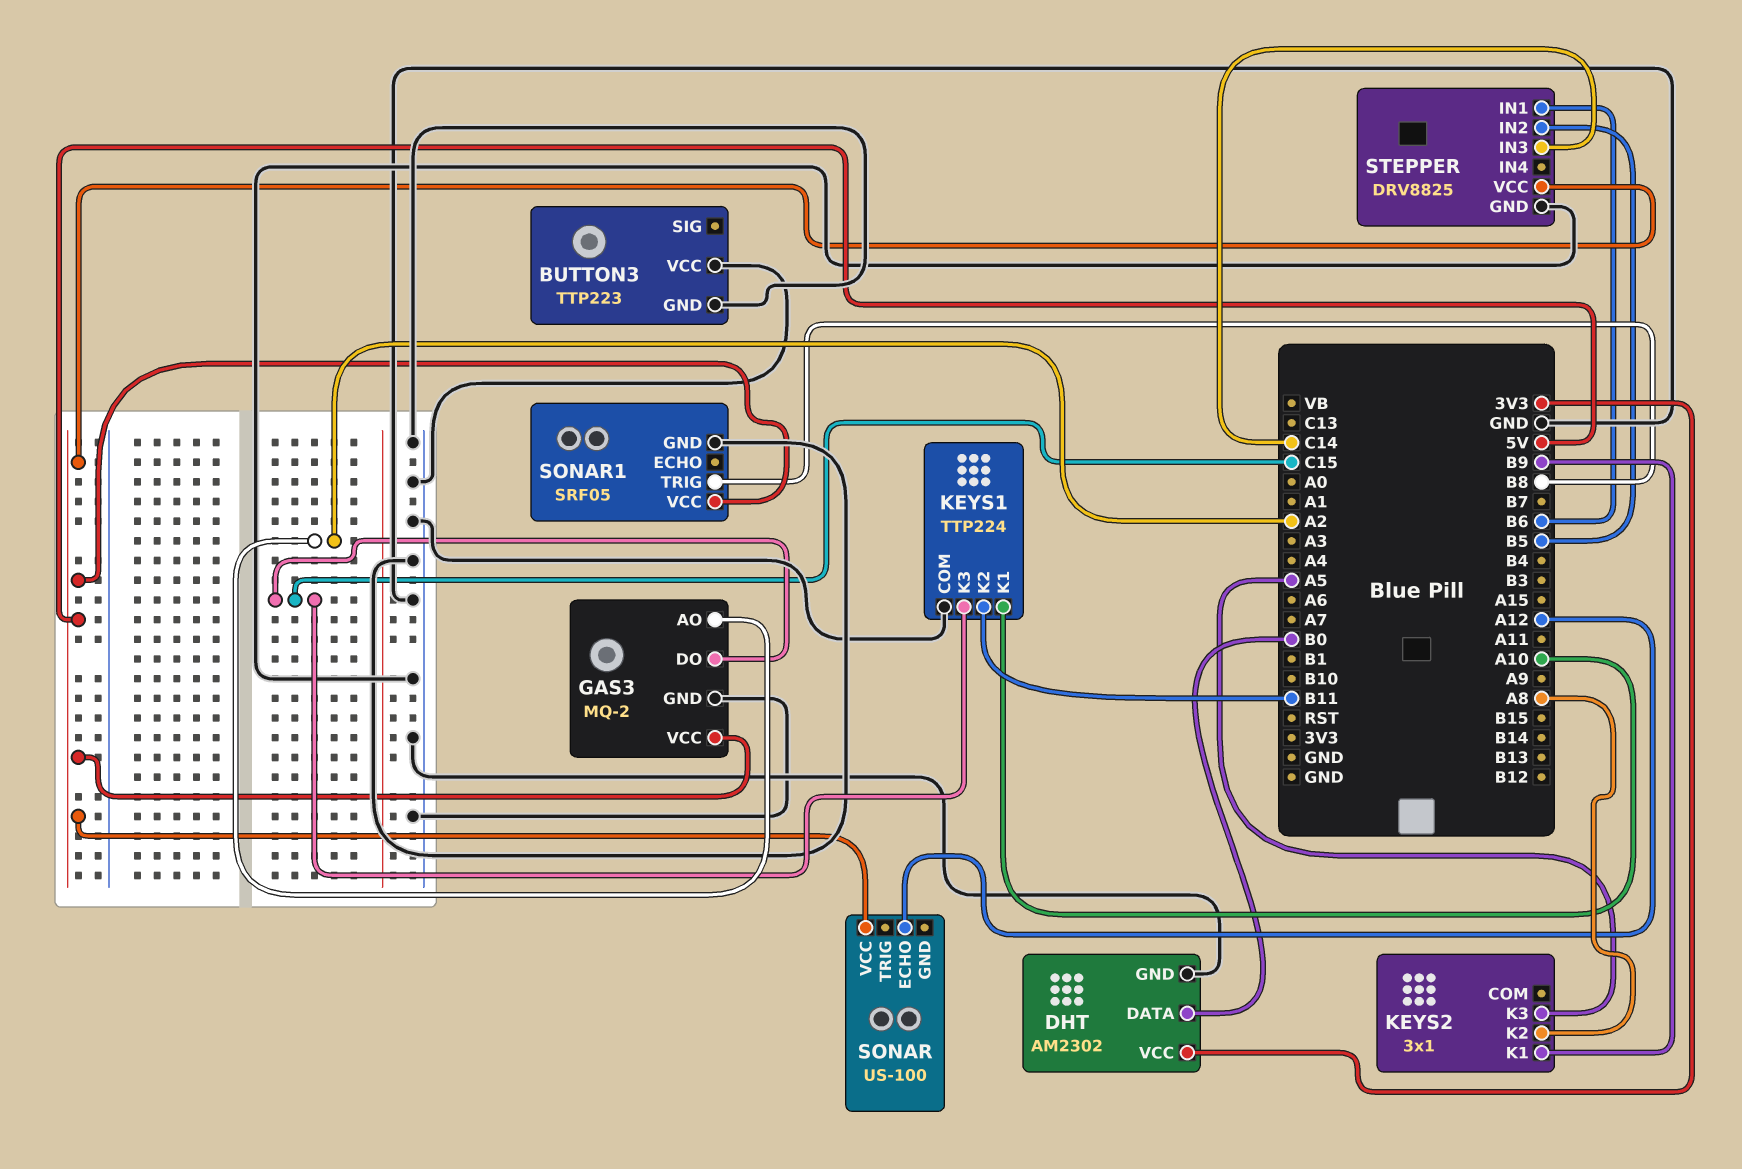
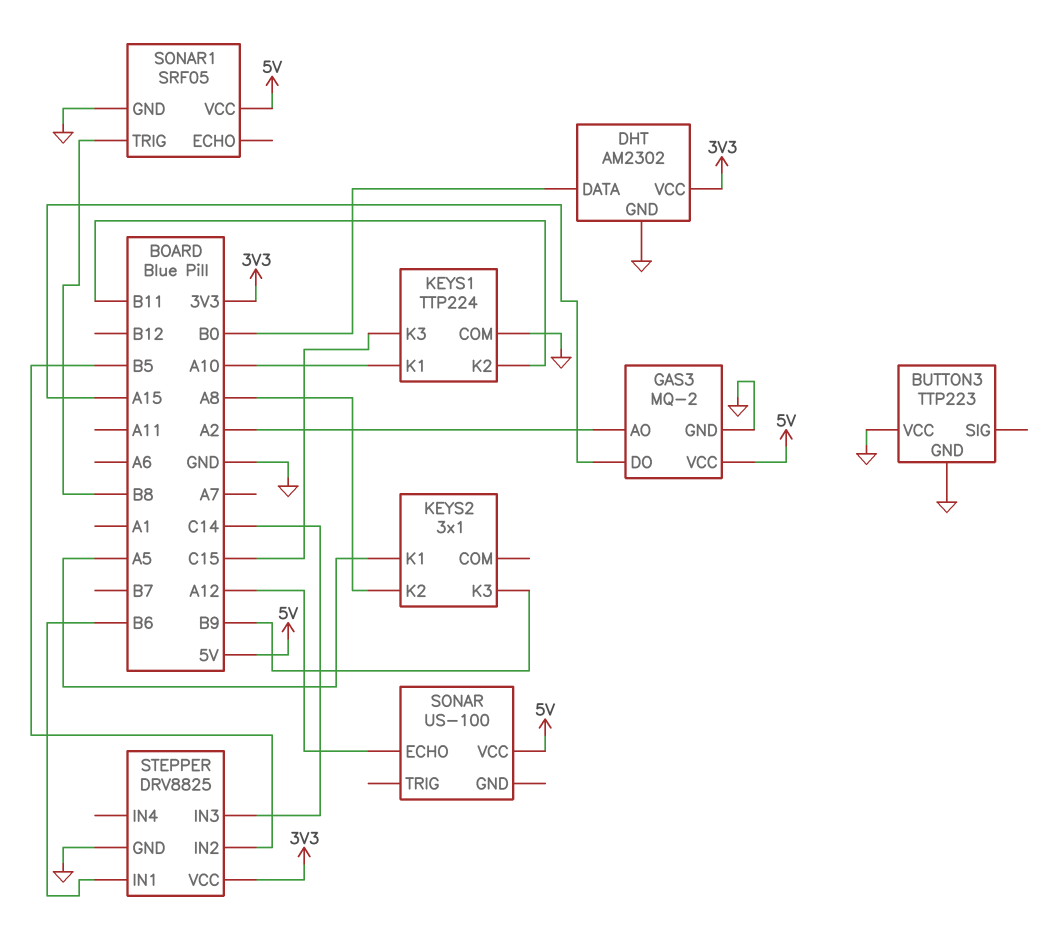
GAS3 pin DO: C15 -> A15
KEYS2 pin K1: B9 -> A5
KEYS2 pin K3: A5 -> B9
STEPPER pin VCC: 5V -> 3V3

